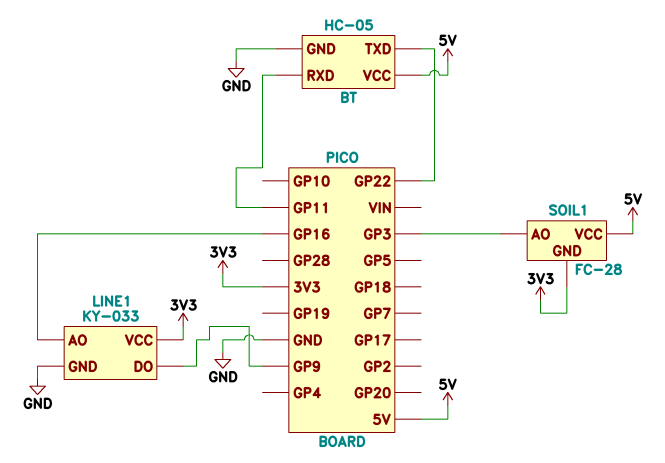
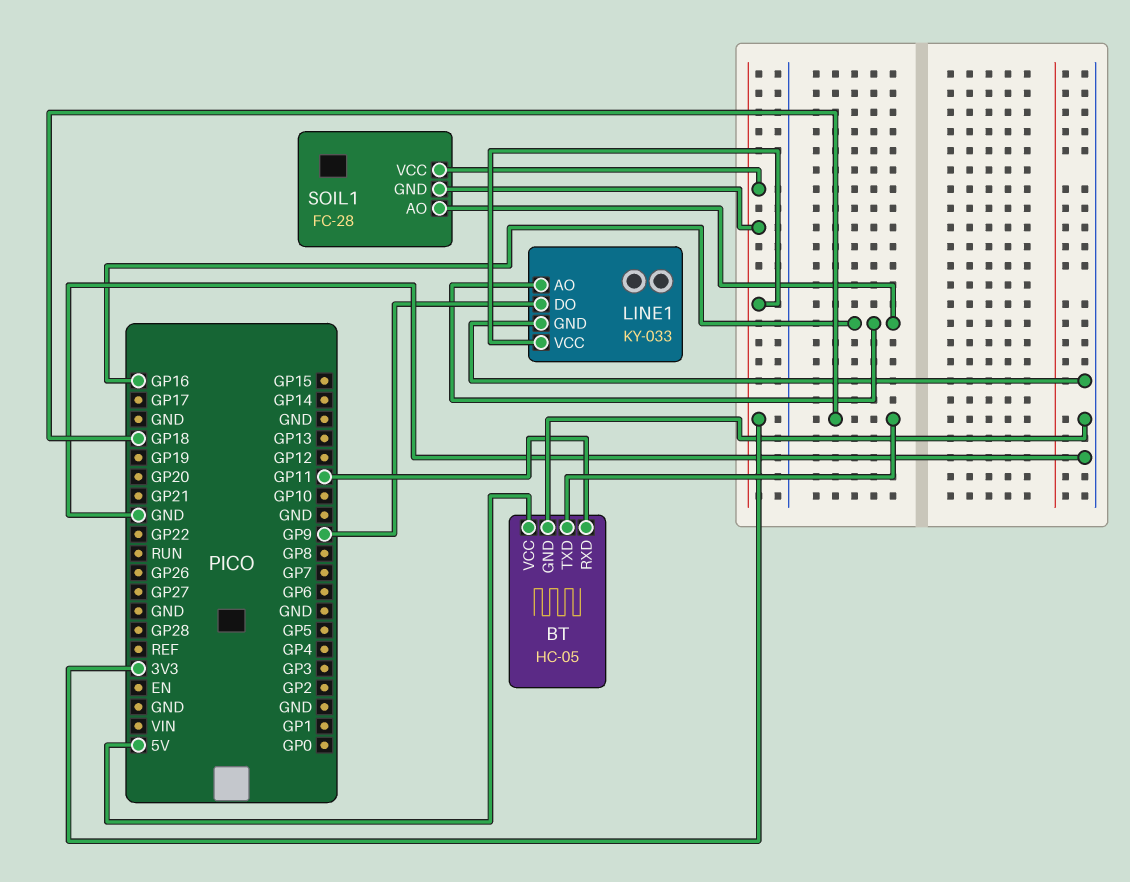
BT pin TXD: GP22 -> GP18
SOIL1 pin AO: GP3 -> GP16
SOIL1 pin VCC: 5V -> 3V3

